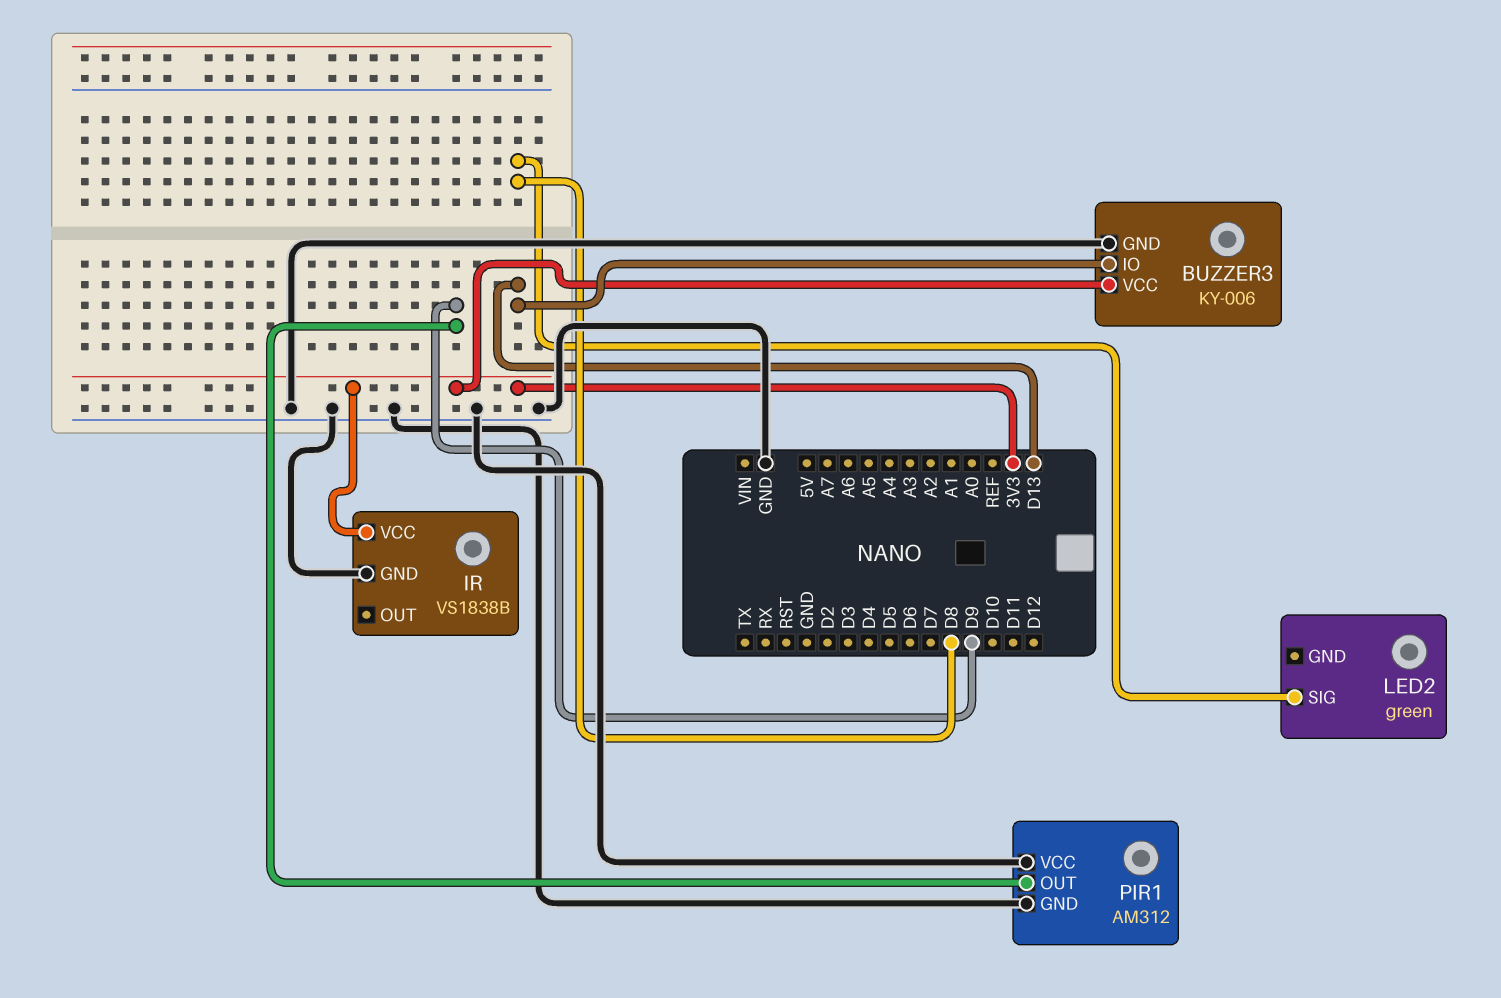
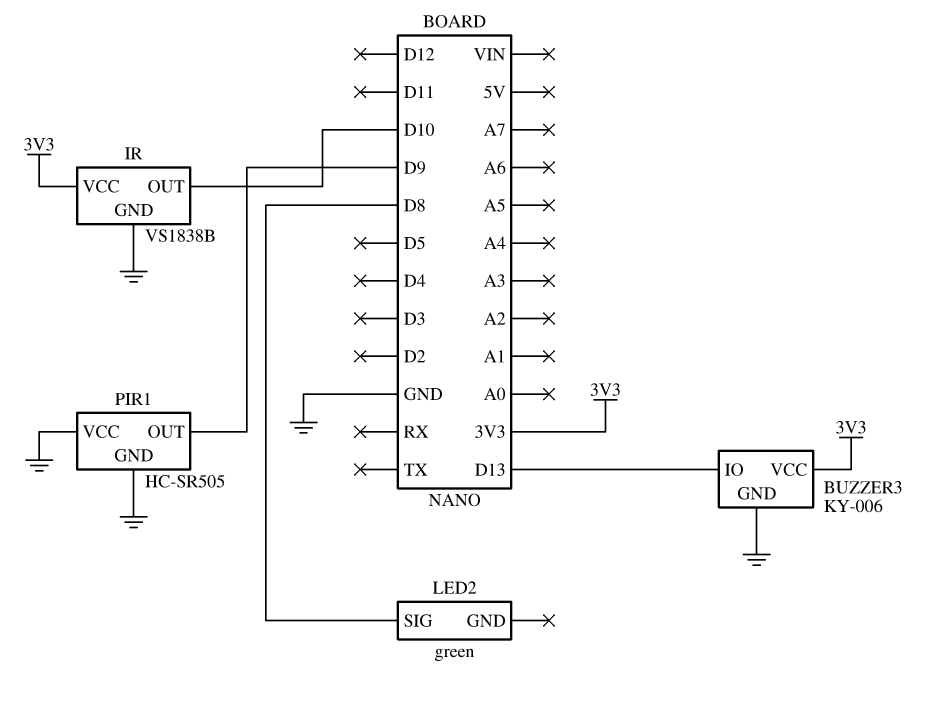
IR pin OUT: none -> D10
PIR1: AM312 -> HC-SR505

